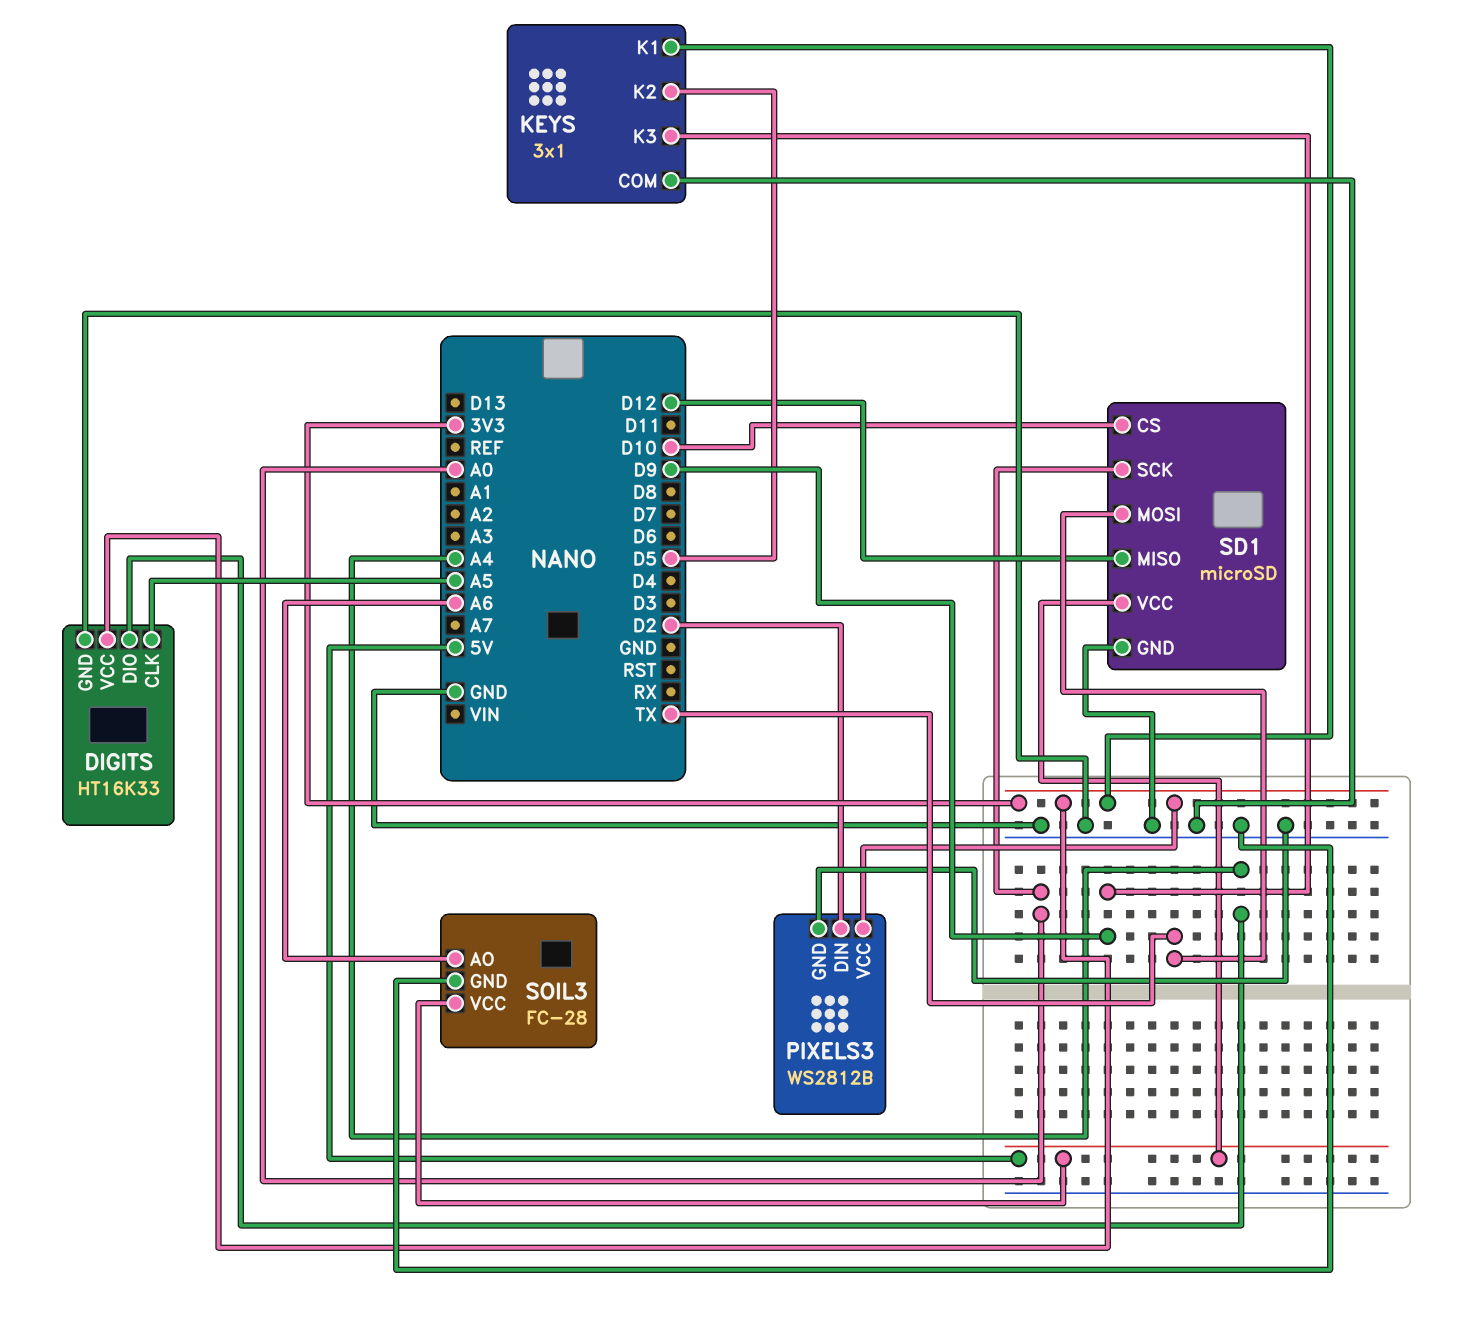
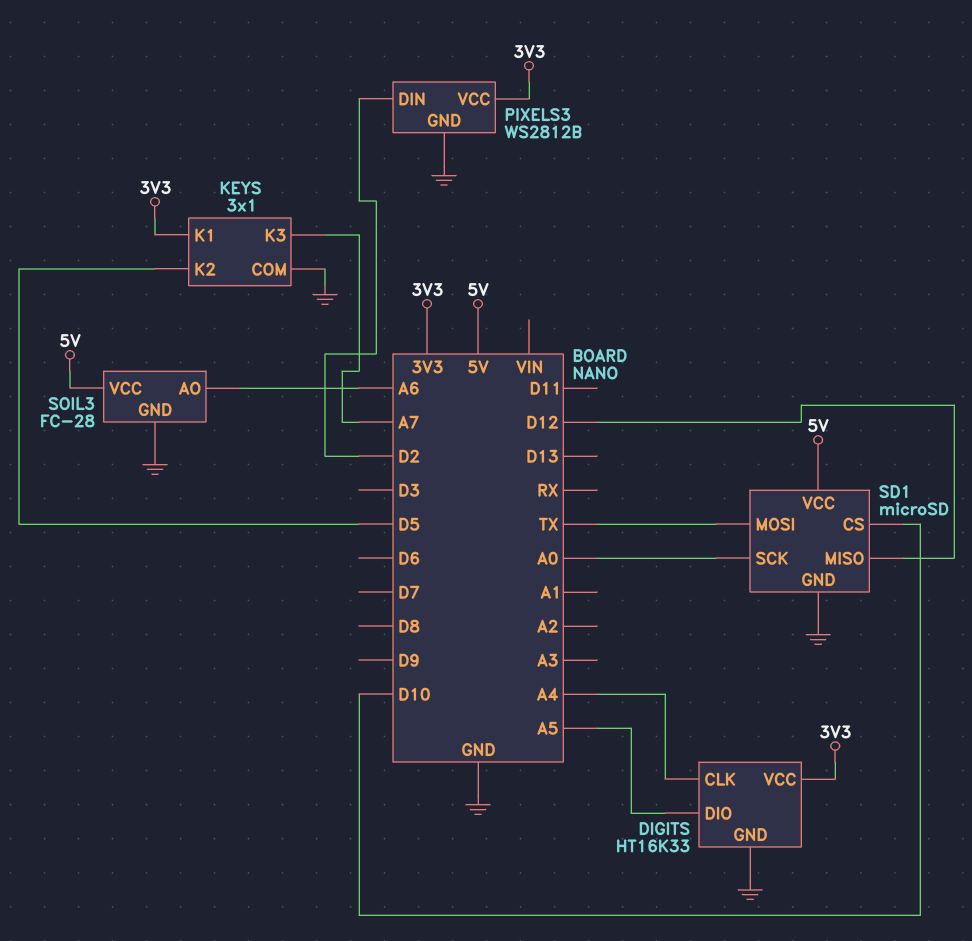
DIGITS pin CLK: A5 -> A4
DIGITS pin DIO: A4 -> A5
KEYS pin K3: D9 -> A7

